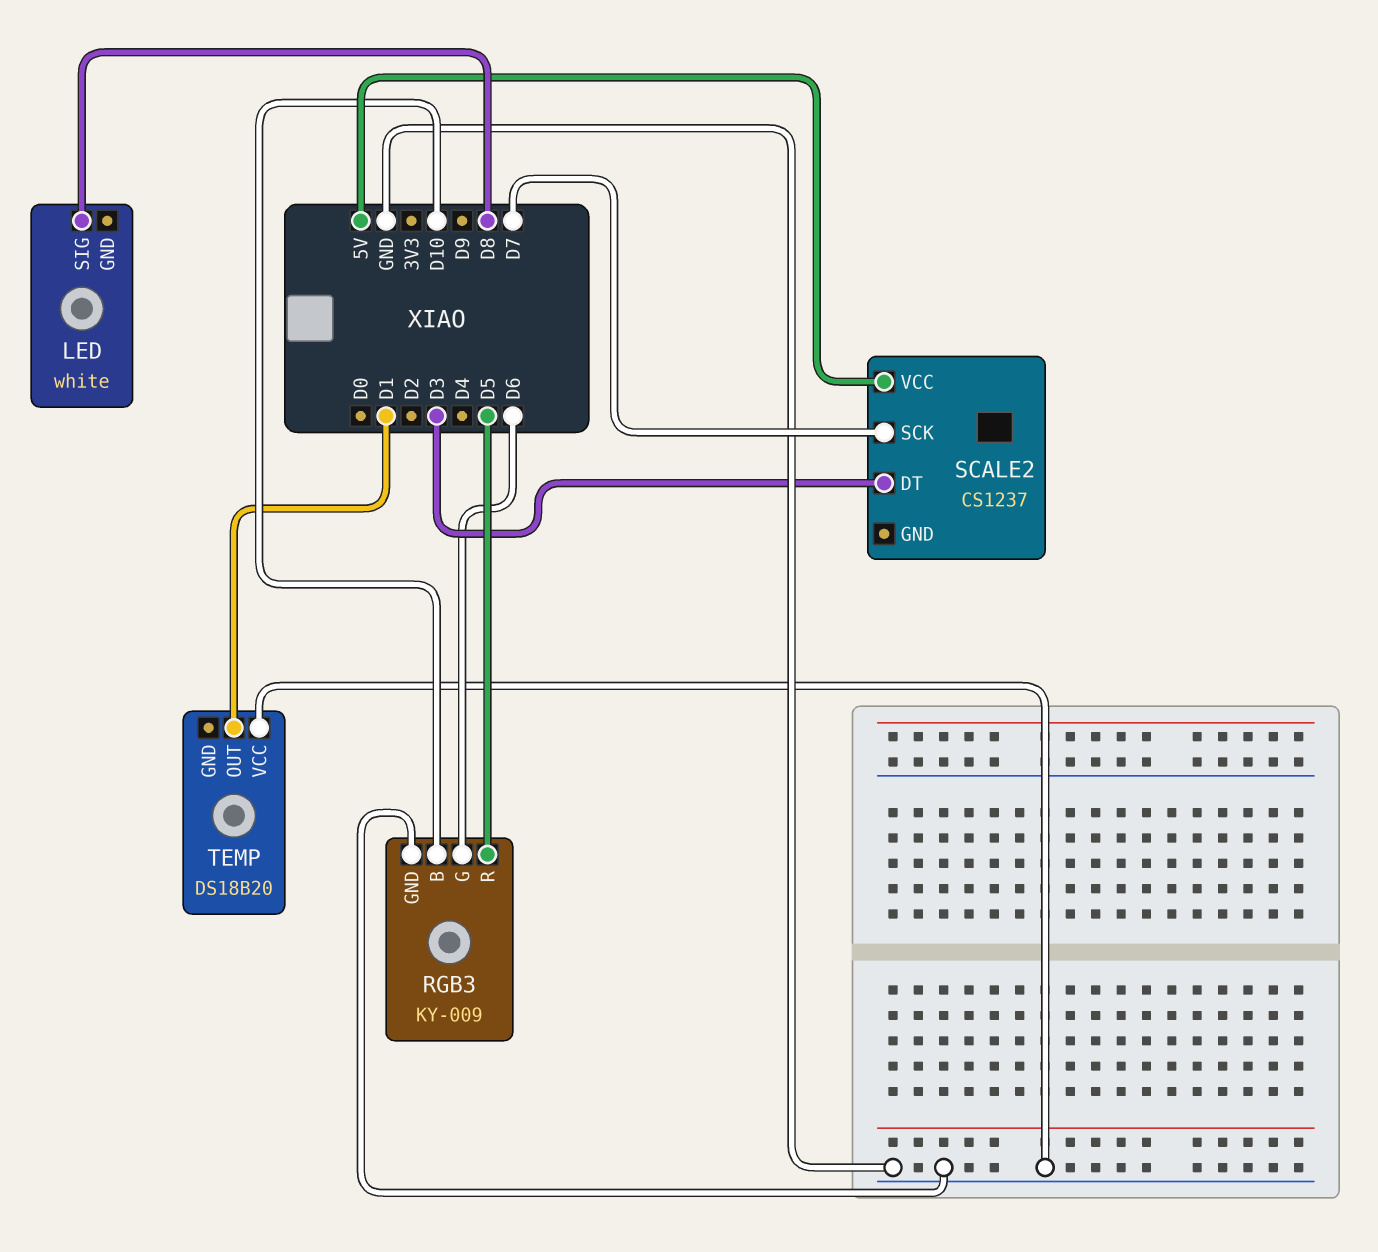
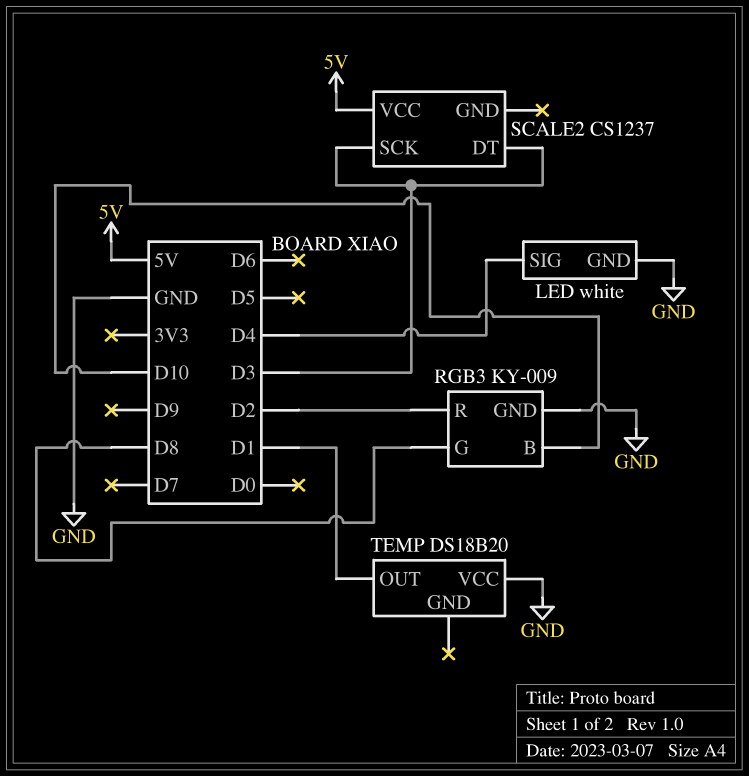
LED pin GND: none -> GND
LED pin SIG: D8 -> D4
RGB3 pin G: D6 -> D8
RGB3 pin R: D5 -> D2
SCALE2 pin SCK: D7 -> D3

